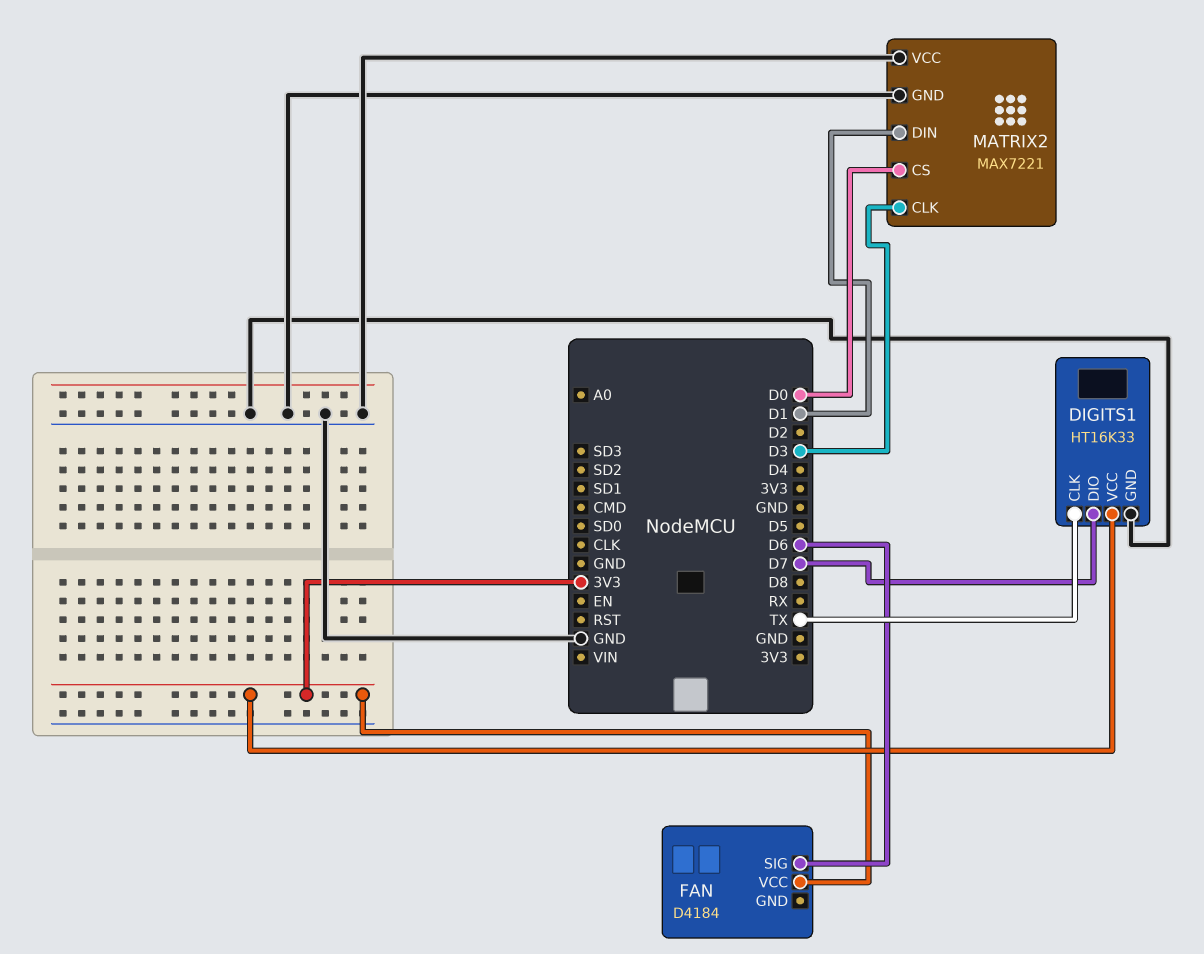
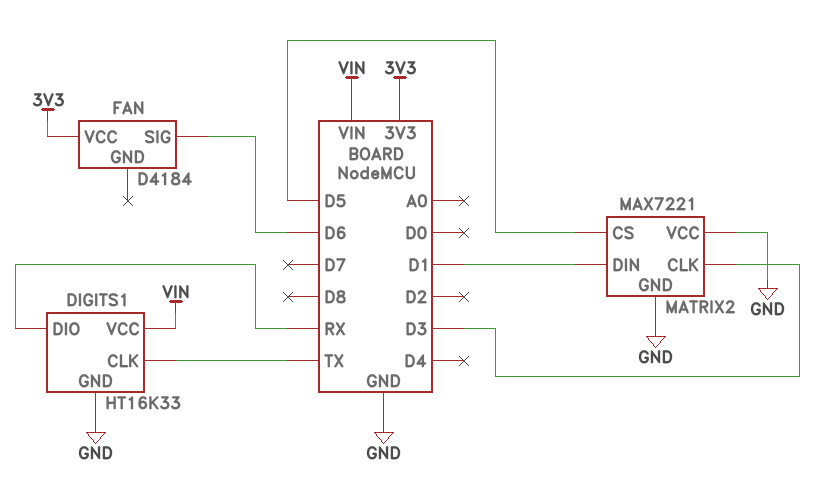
DIGITS1 pin DIO: D7 -> RX
DIGITS1 pin VCC: 3V3 -> VIN
MATRIX2 pin CS: D0 -> D5

